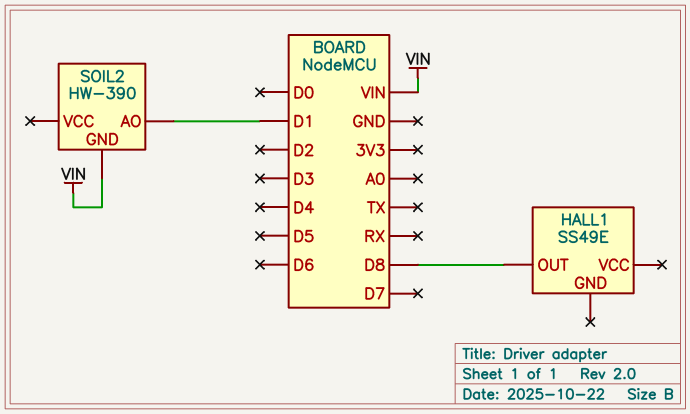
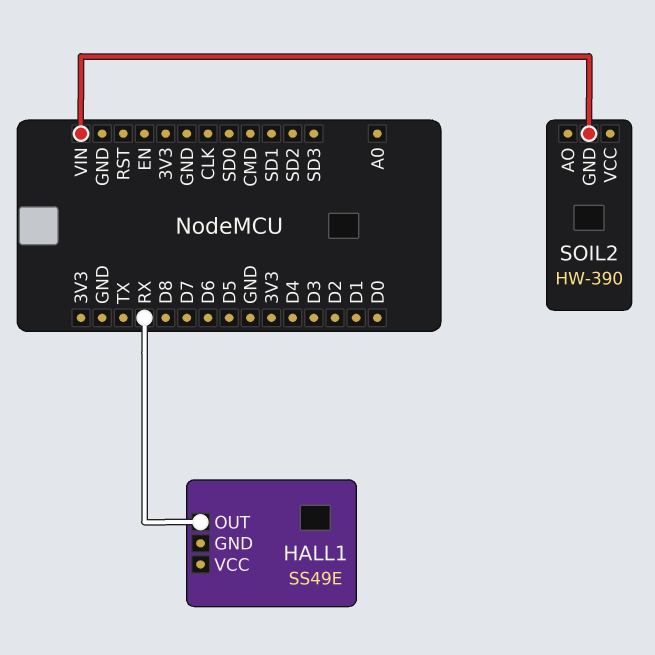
HALL1 pin OUT: D8 -> RX
SOIL2 pin AO: D1 -> none

